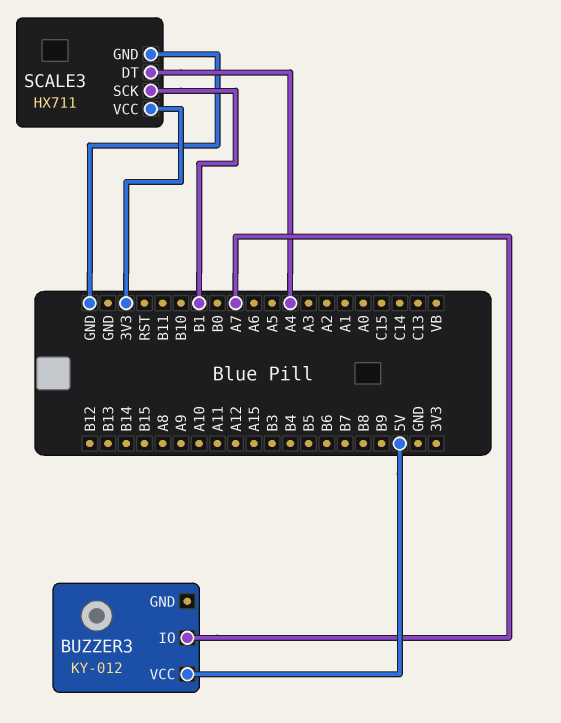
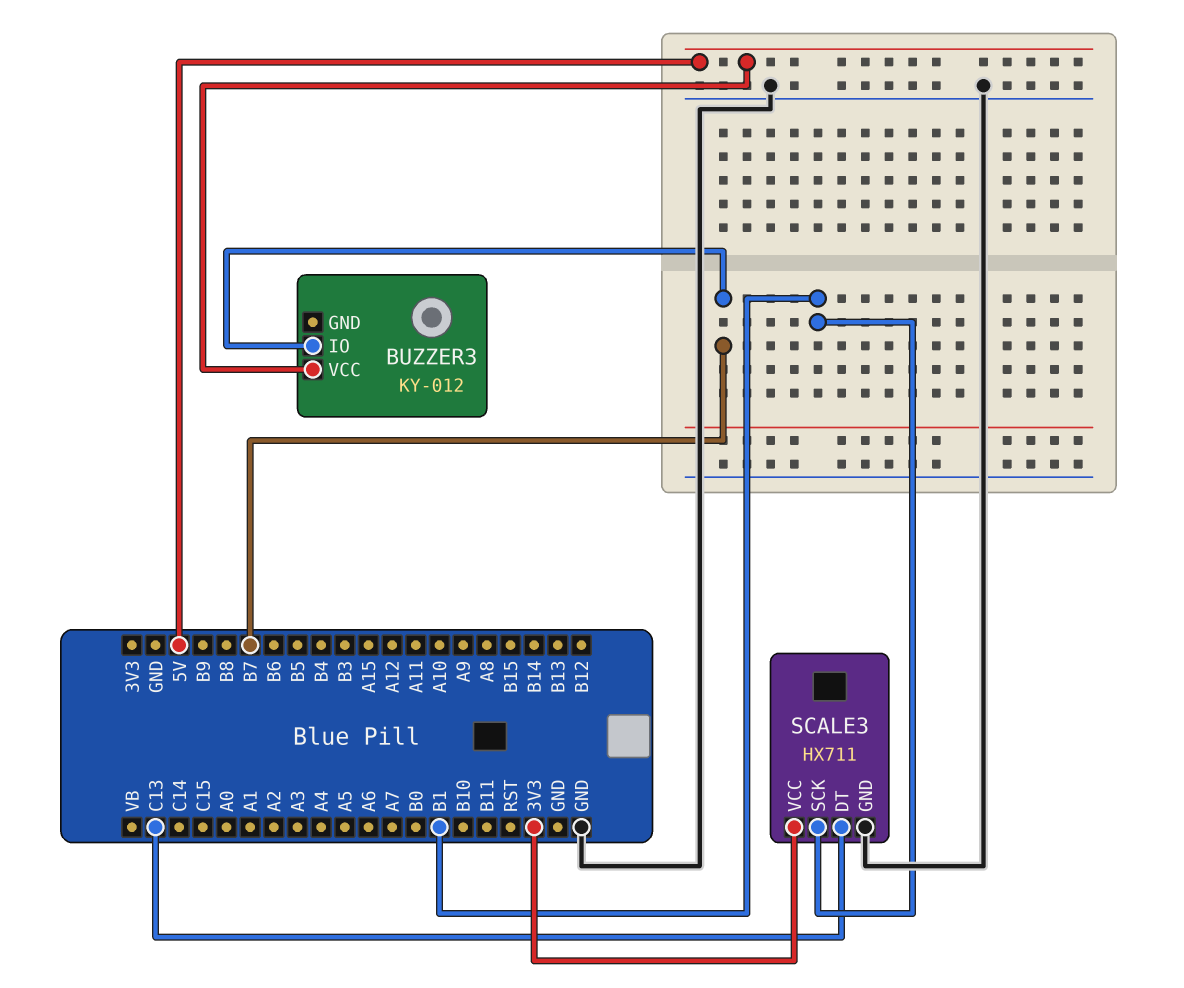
BUZZER3 pin IO: A7 -> B7
SCALE3 pin DT: A4 -> C13

